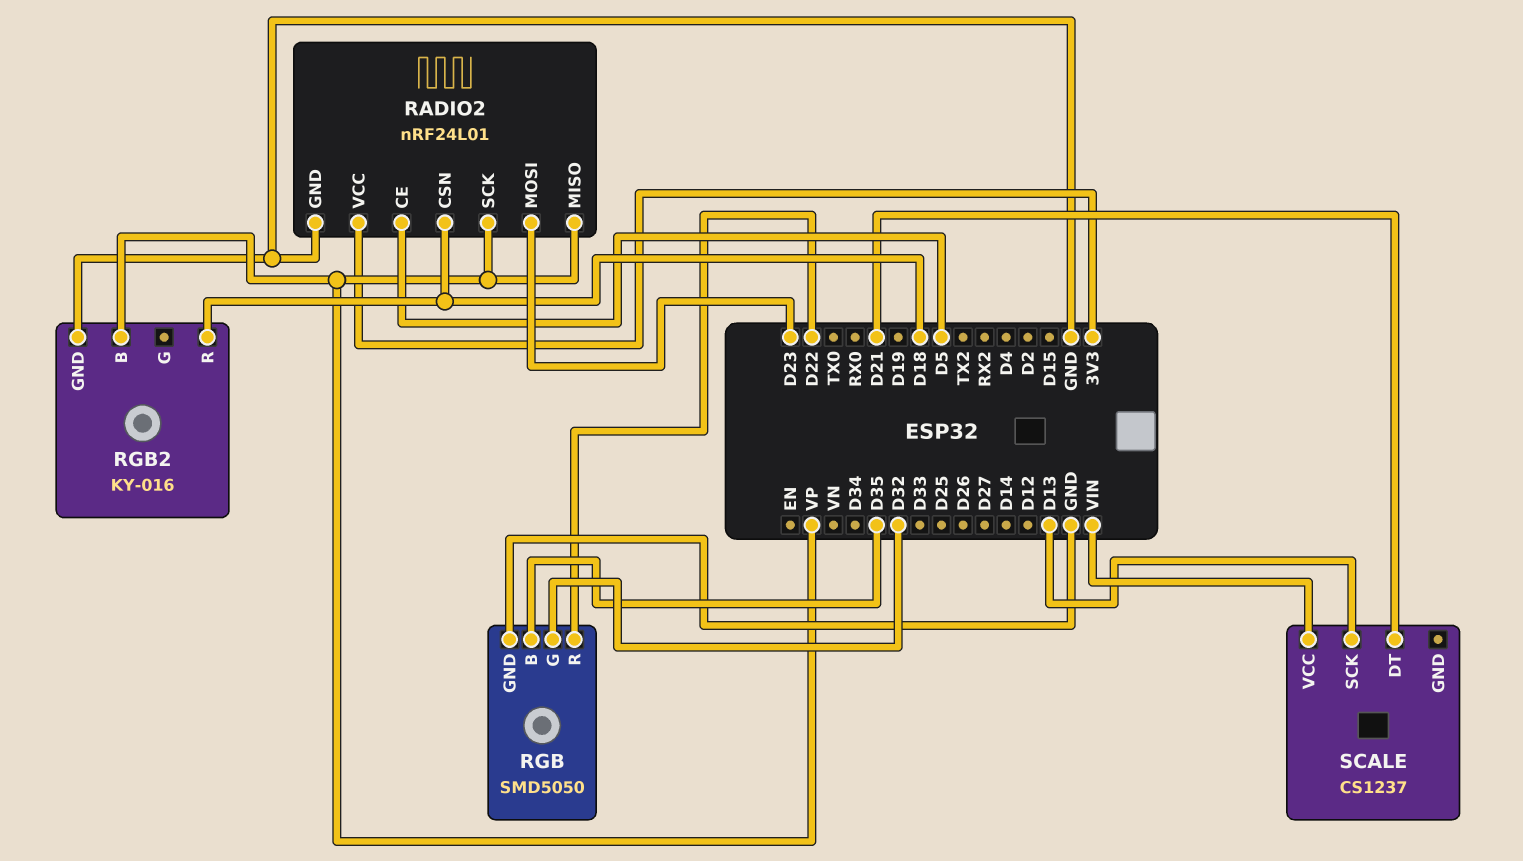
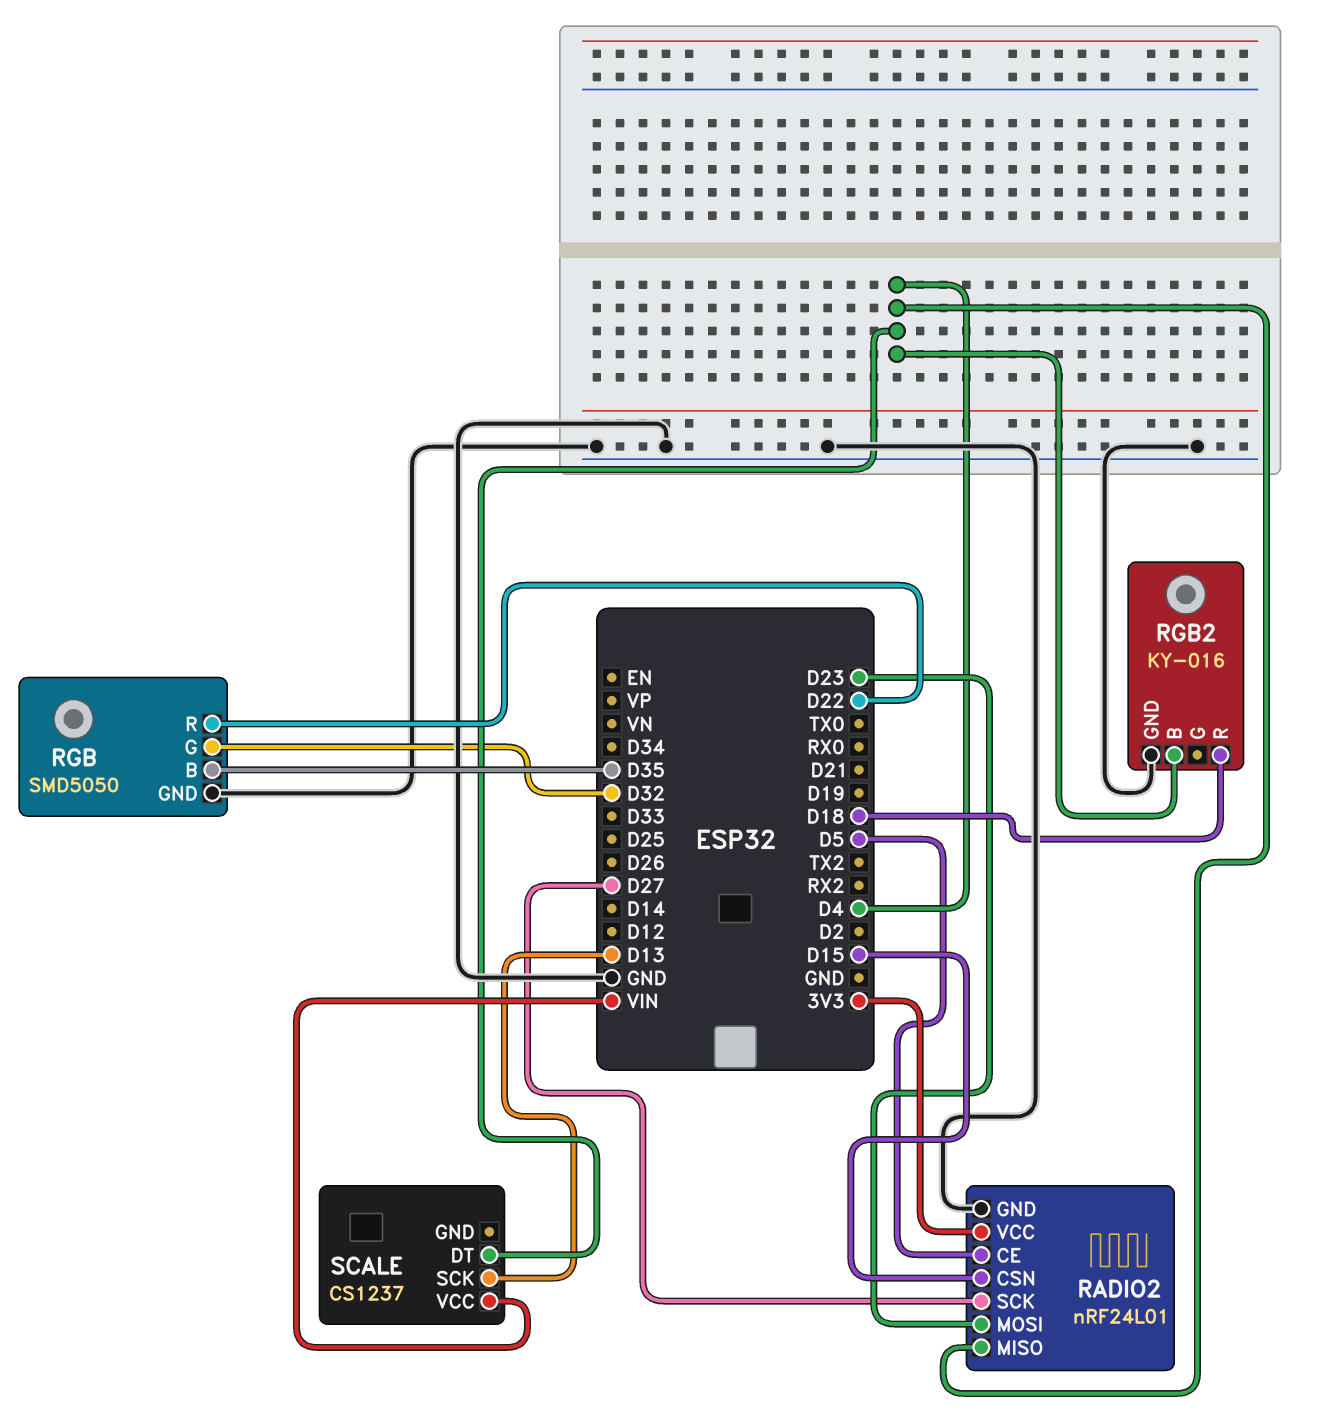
RADIO2 pin CSN: D18 -> D15
RADIO2 pin MISO: VP -> D4
RADIO2 pin SCK: VP -> D27
RGB2 pin B: VP -> D4
SCALE pin DT: D21 -> D4

